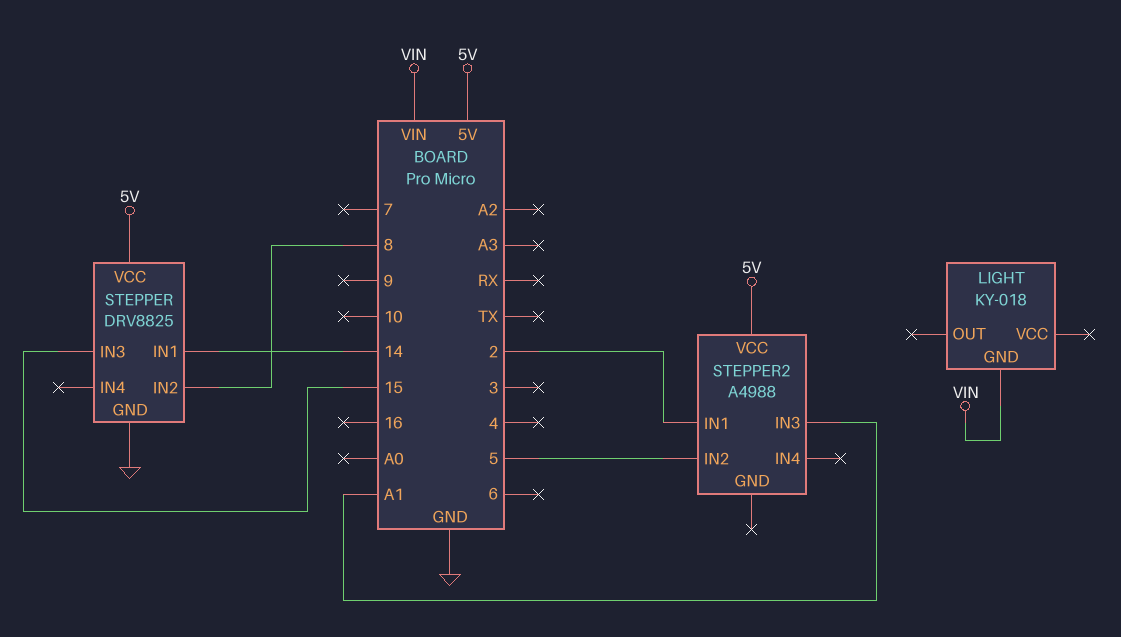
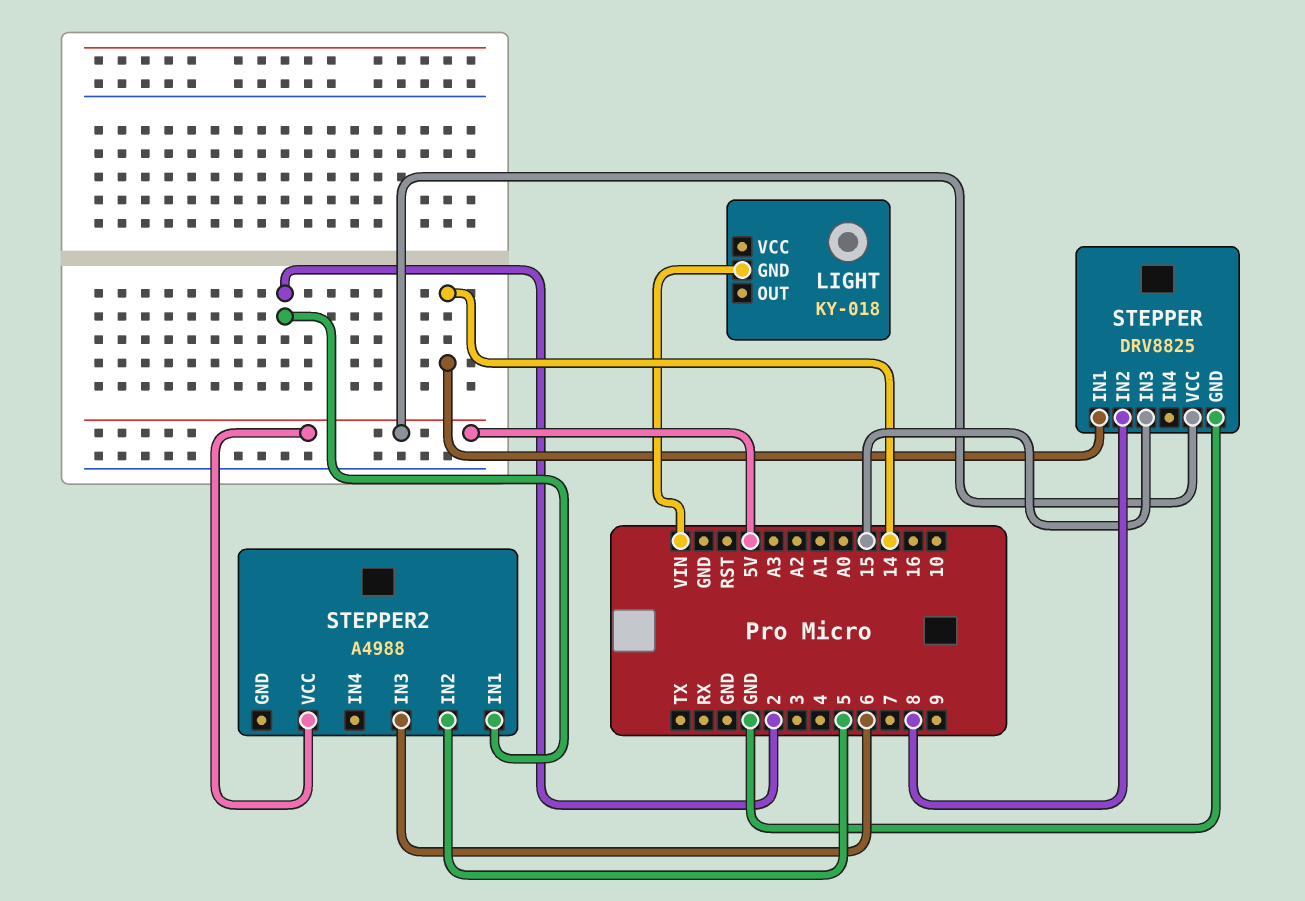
STEPPER2 pin IN3: A1 -> 6

